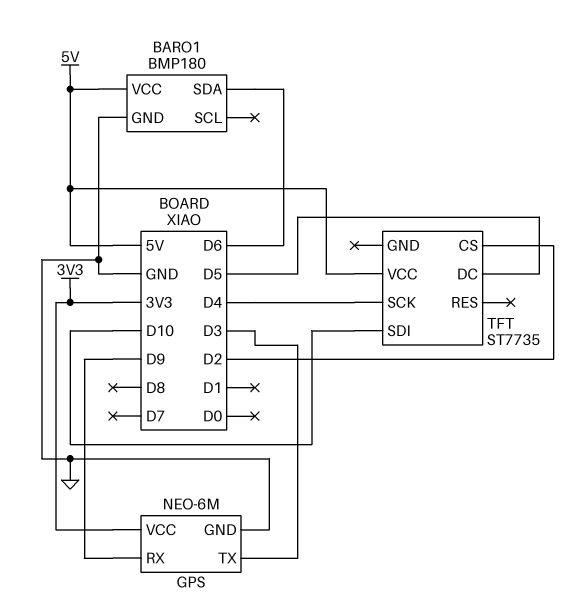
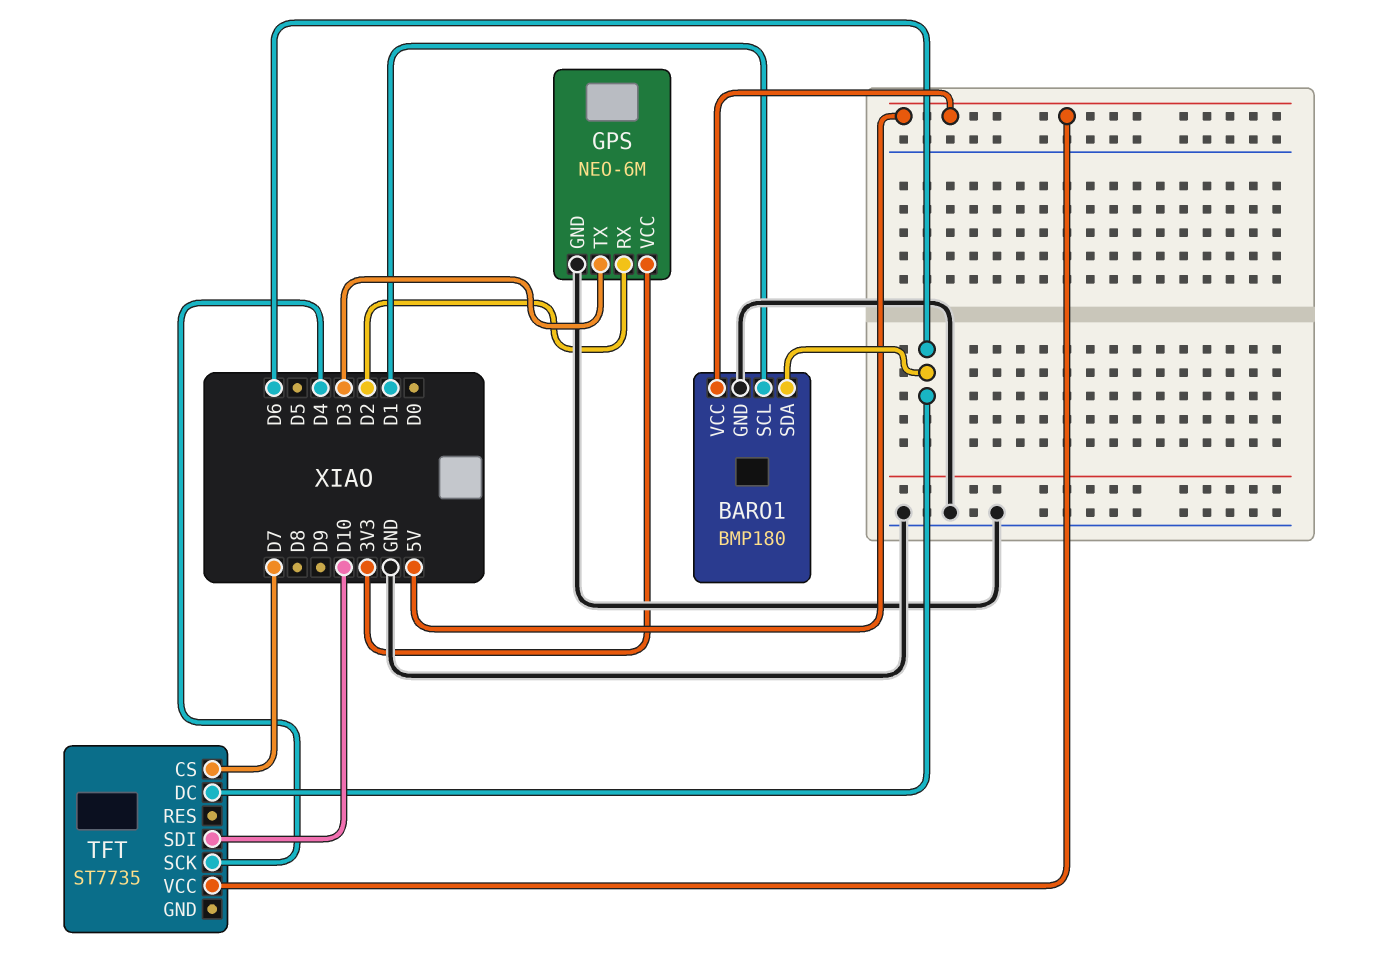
BARO1 pin SCL: none -> D1
GPS pin RX: D9 -> D2
TFT pin CS: D2 -> D7
TFT pin DC: D5 -> D6

